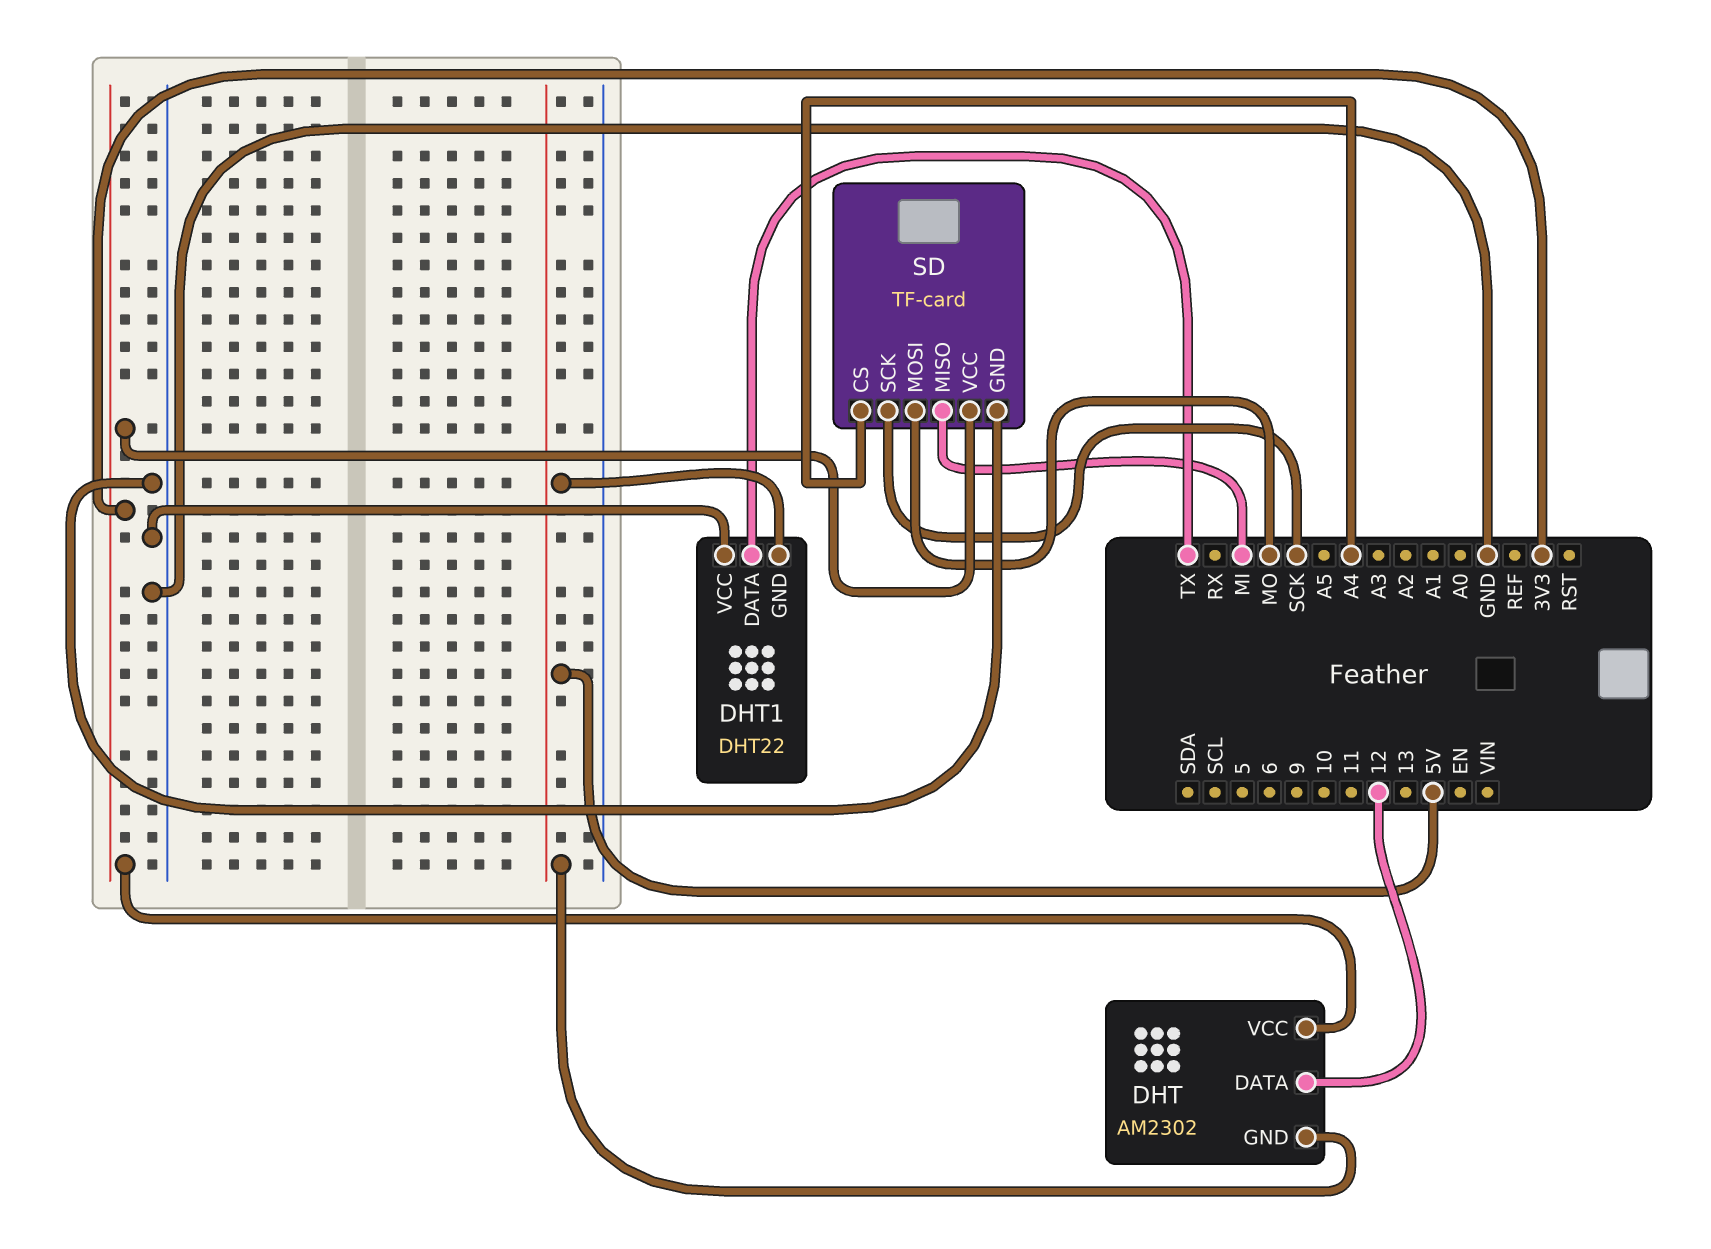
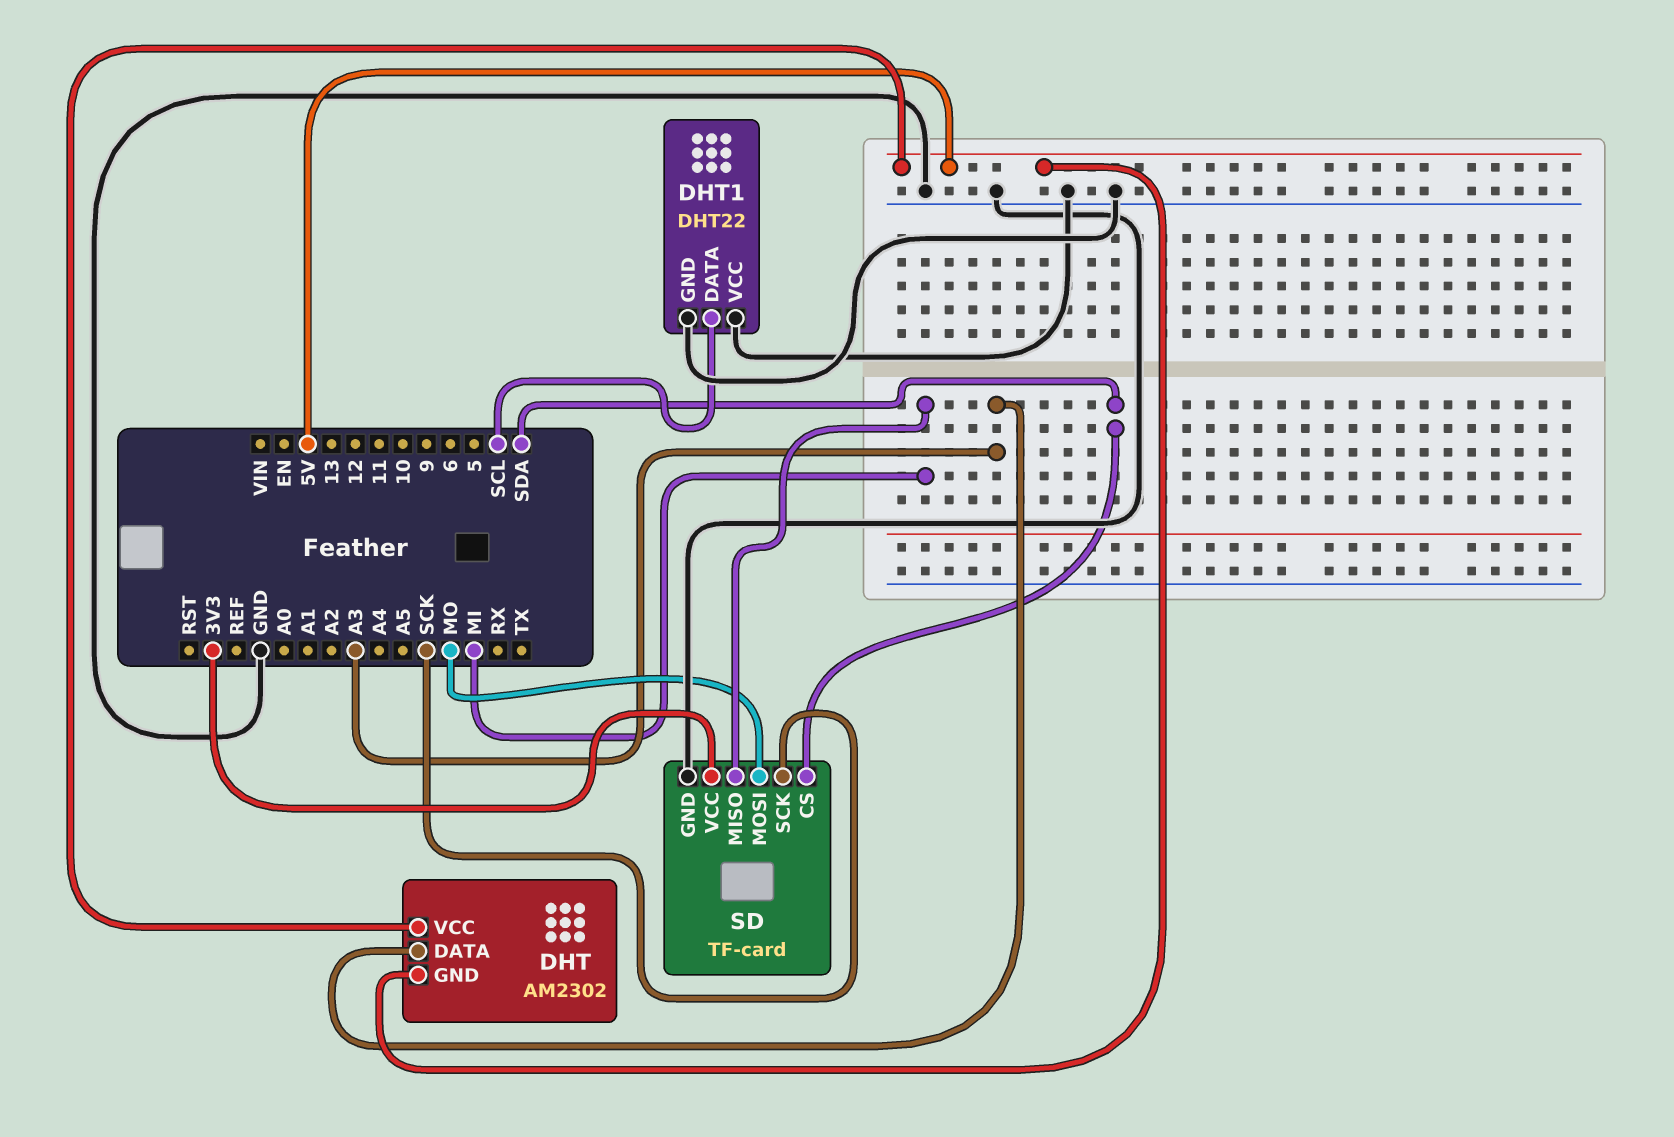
DHT pin DATA: 12 -> A3
DHT pin VCC: 3V3 -> 5V
DHT1 pin DATA: TX -> SCL
DHT1 pin GND: 5V -> GND
SD pin CS: A4 -> SDA

